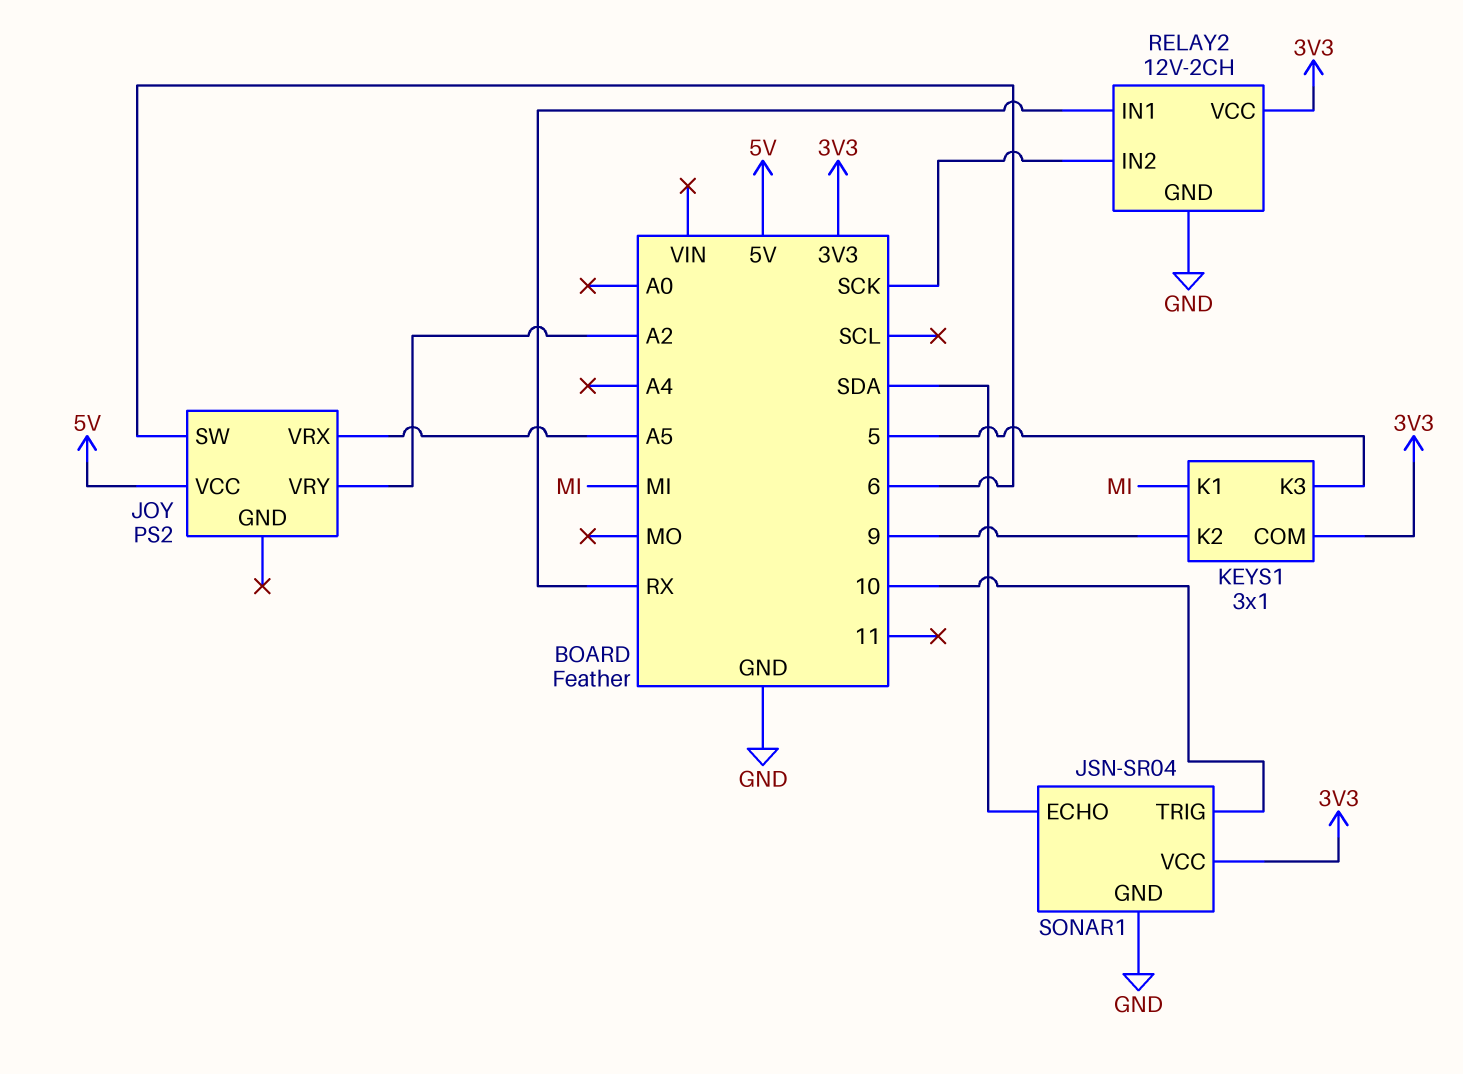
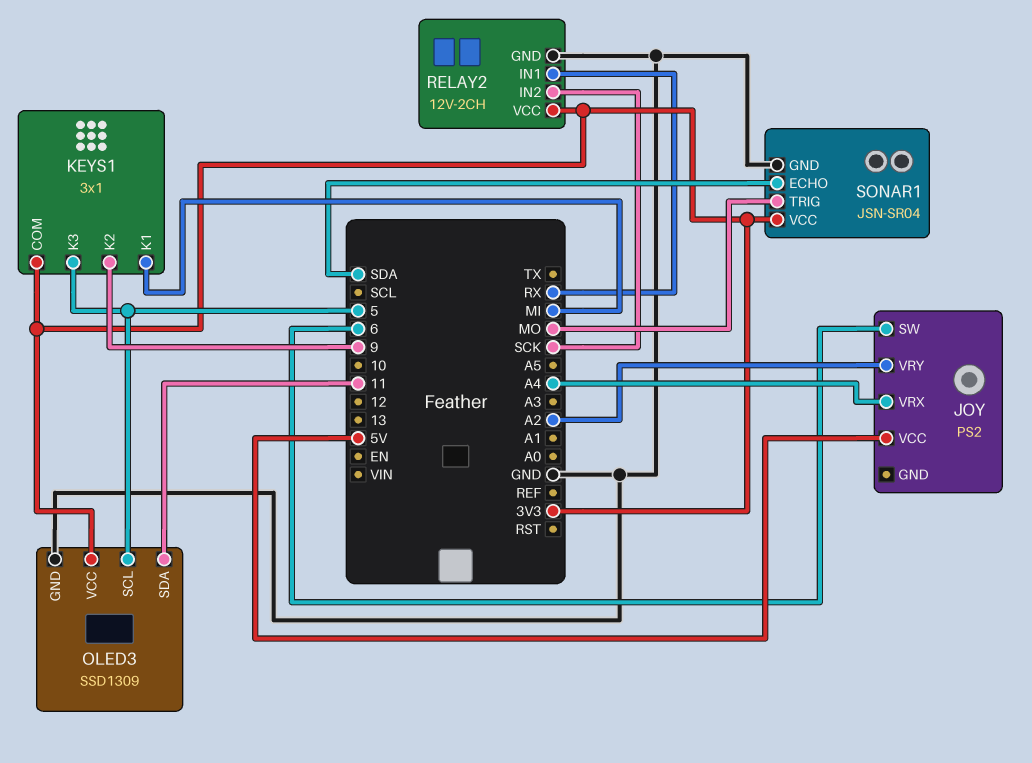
JOY pin VRX: A5 -> A4
OLED3: none -> SSD1309
OLED3 pin GND: none -> GND
OLED3 pin SCL: none -> 5
OLED3 pin SDA: none -> 11
OLED3 pin VCC: none -> 3V3
SONAR1 pin TRIG: 10 -> MO

